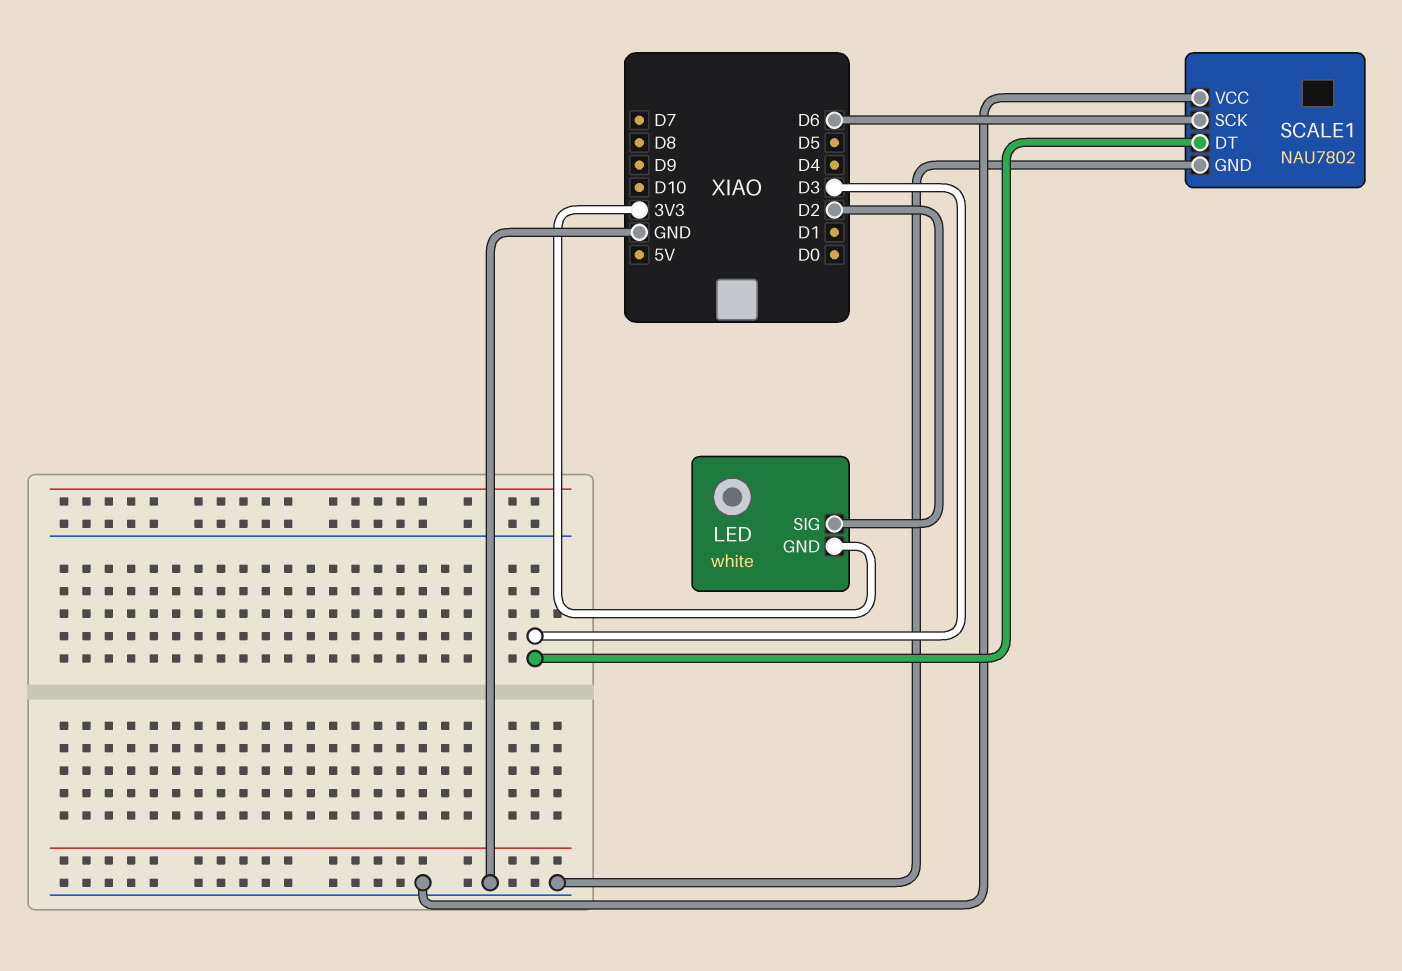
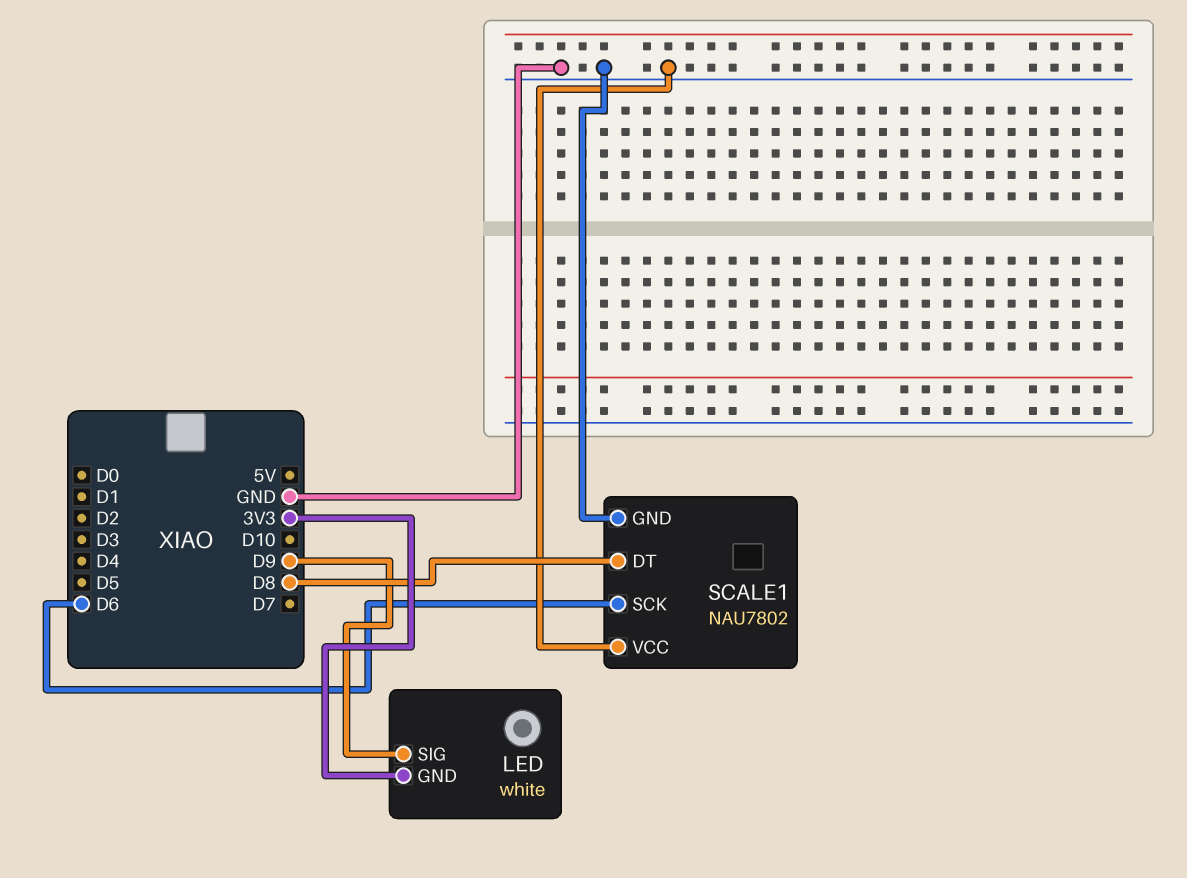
LED pin SIG: D2 -> D9
SCALE1 pin DT: D3 -> D8

